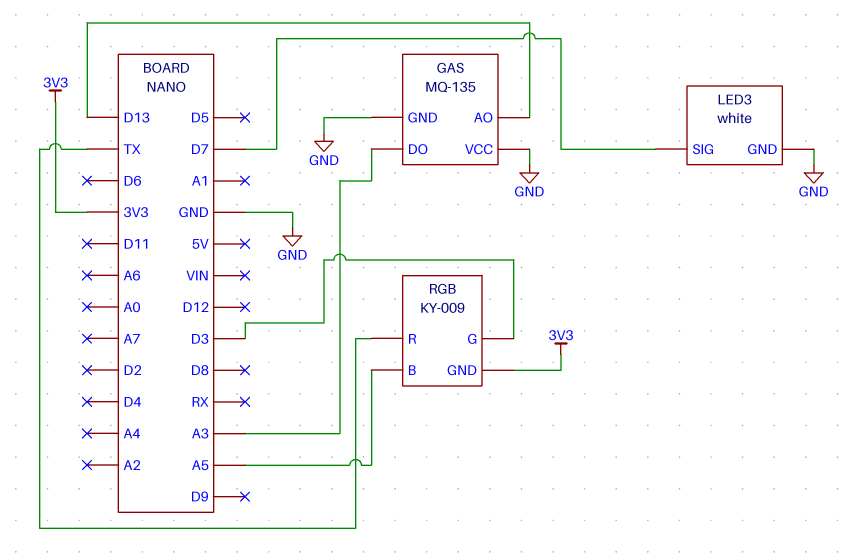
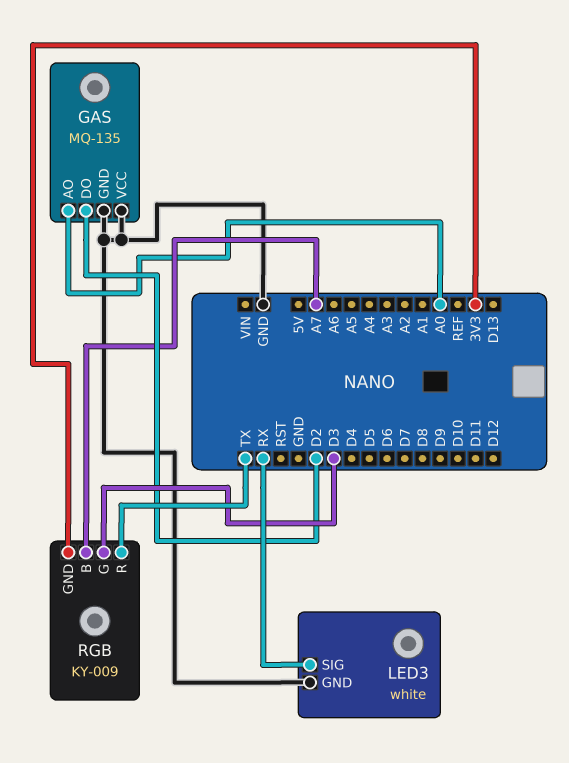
GAS pin AO: D13 -> A0
GAS pin DO: A3 -> D2
LED3 pin SIG: D7 -> RX
RGB pin B: A5 -> A7

